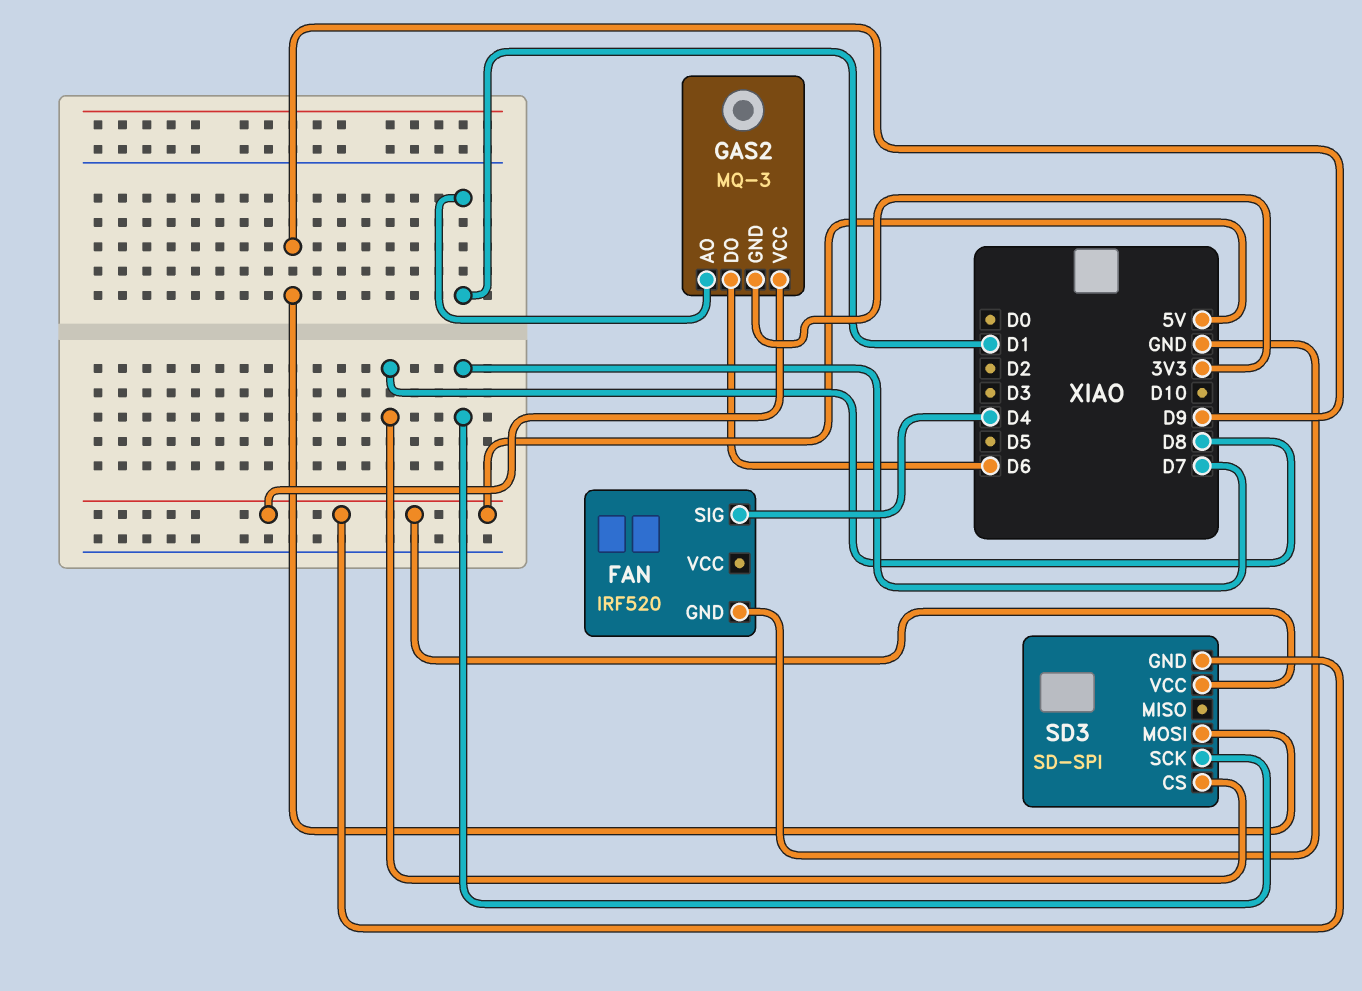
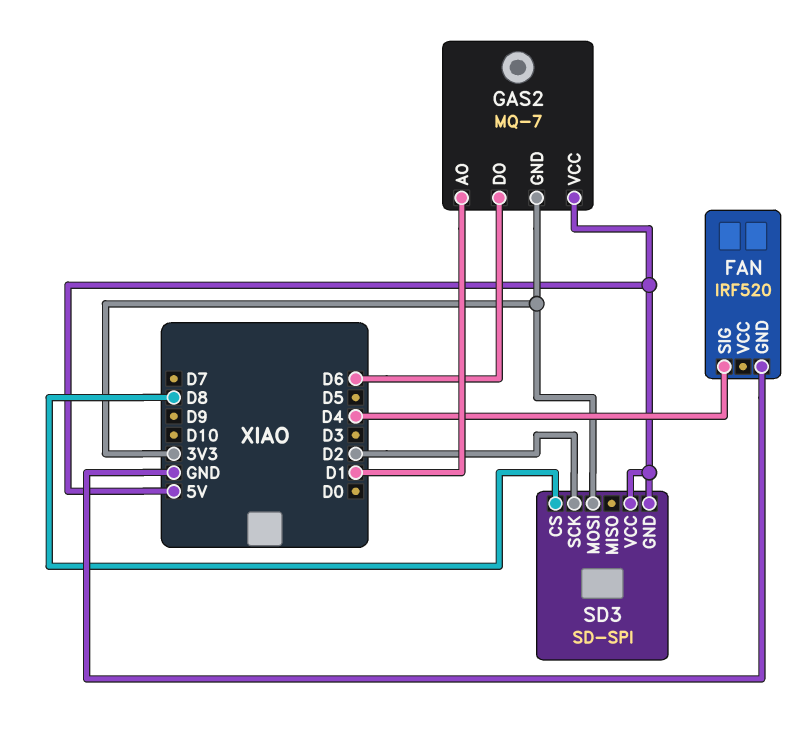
GAS2: MQ-3 -> MQ-7
SD3 pin MOSI: D9 -> 3V3
SD3 pin SCK: D7 -> D2

